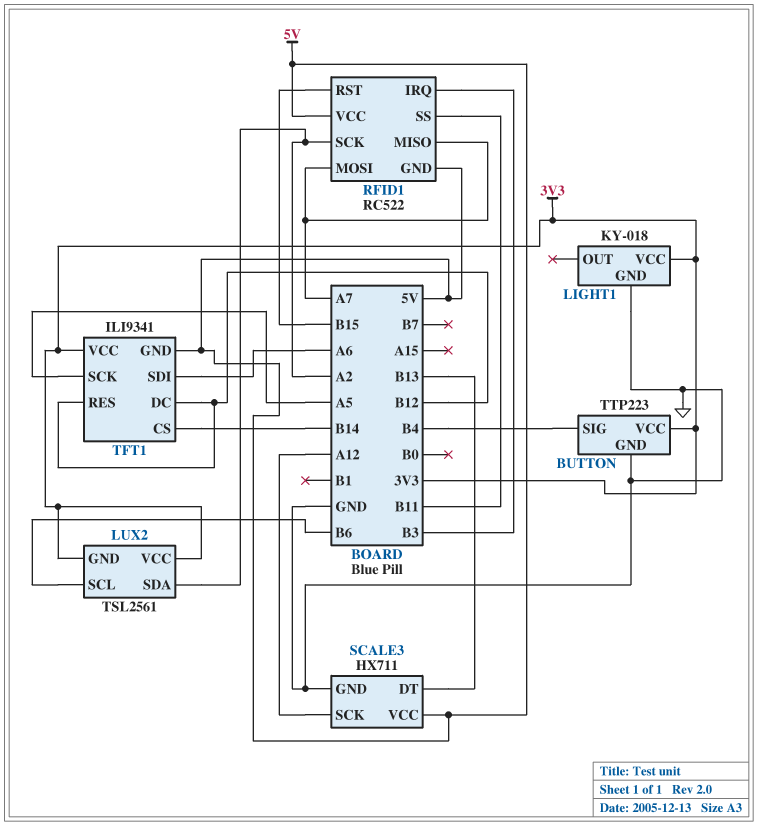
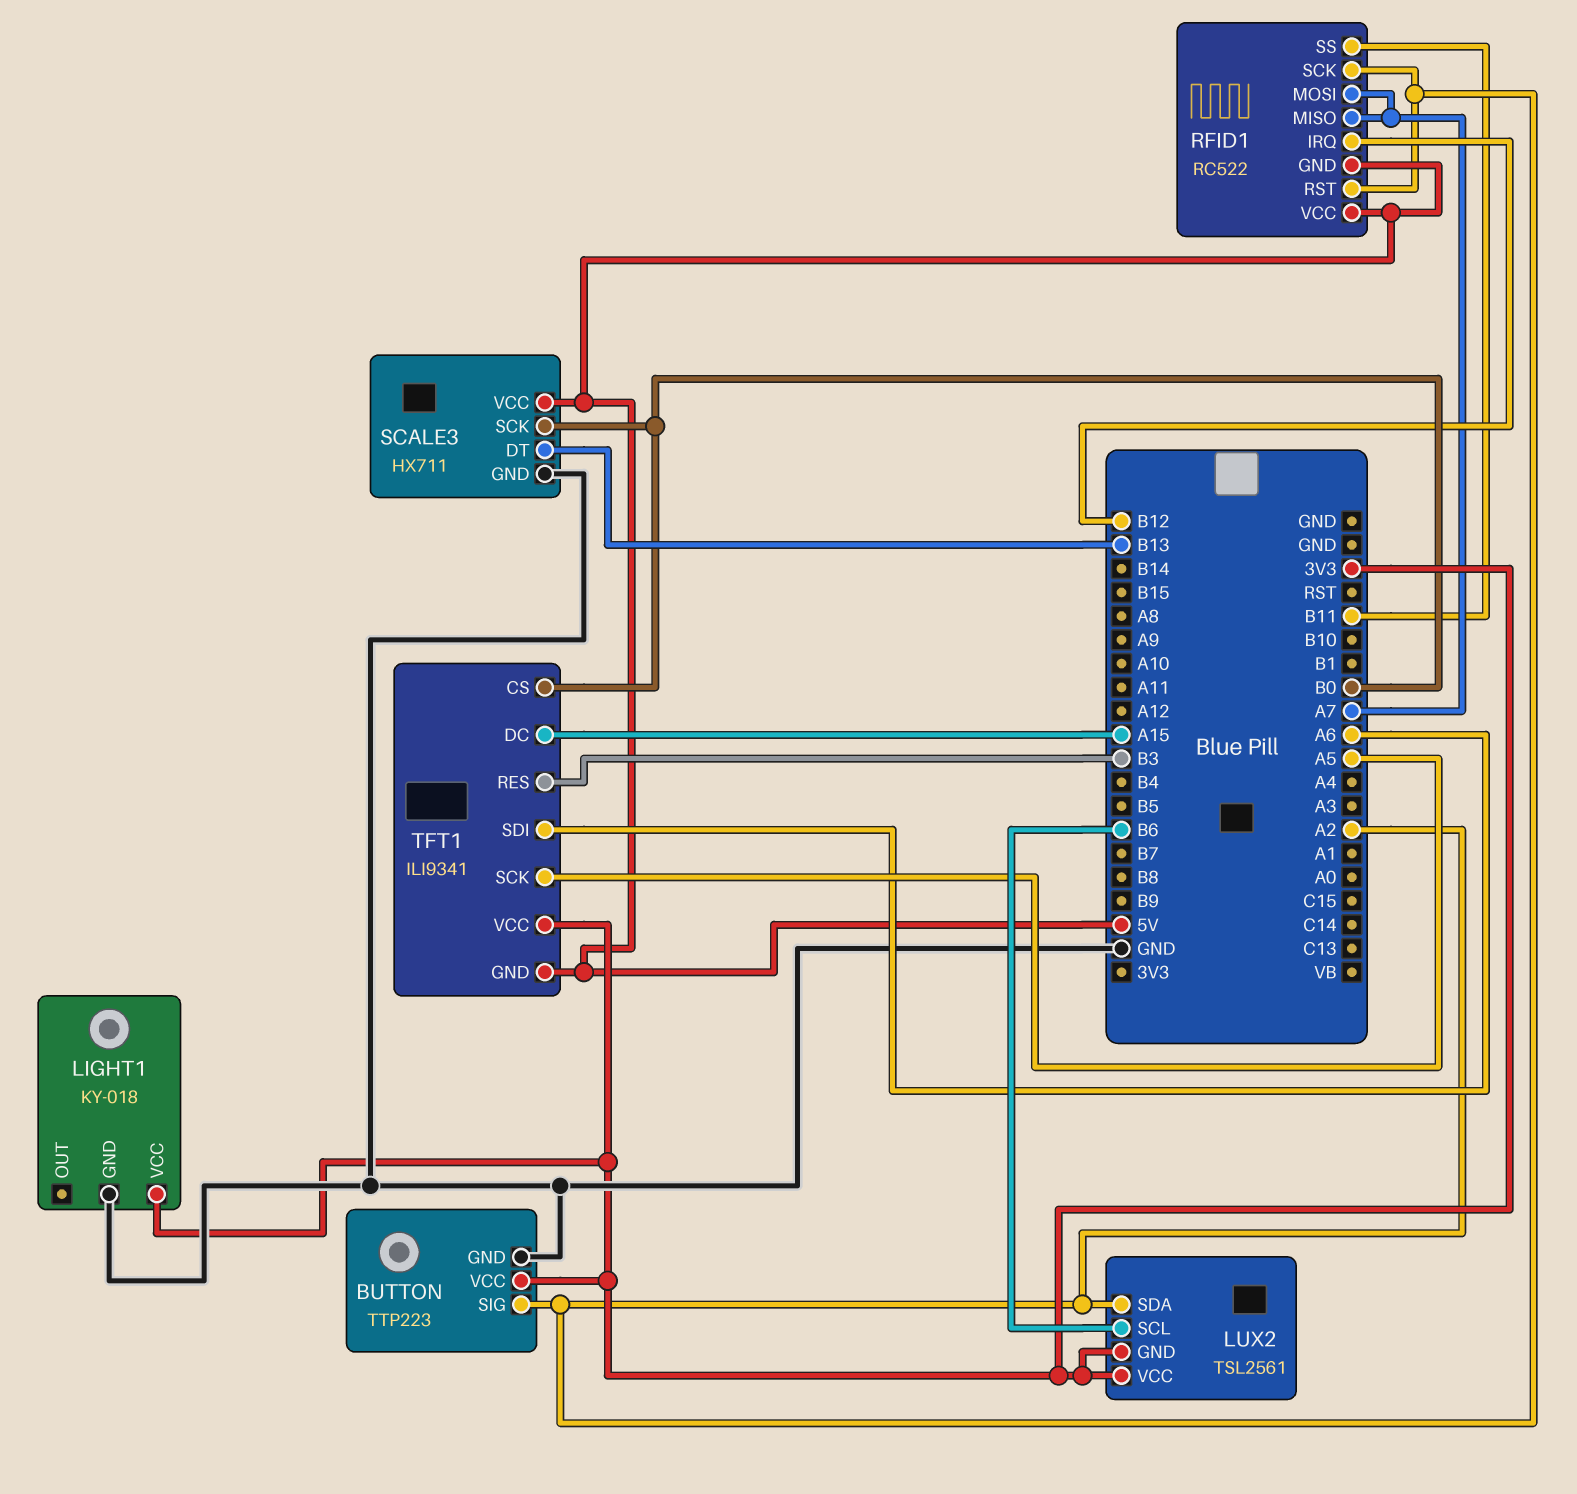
BUTTON pin SIG: B4 -> A2
RFID1 pin IRQ: B3 -> B12
RFID1 pin RST: B15 -> A2
SCALE3 pin SCK: A12 -> B0
TFT1 pin CS: B14 -> B0
TFT1 pin DC: B12 -> A15
TFT1 pin RES: B12 -> B3

